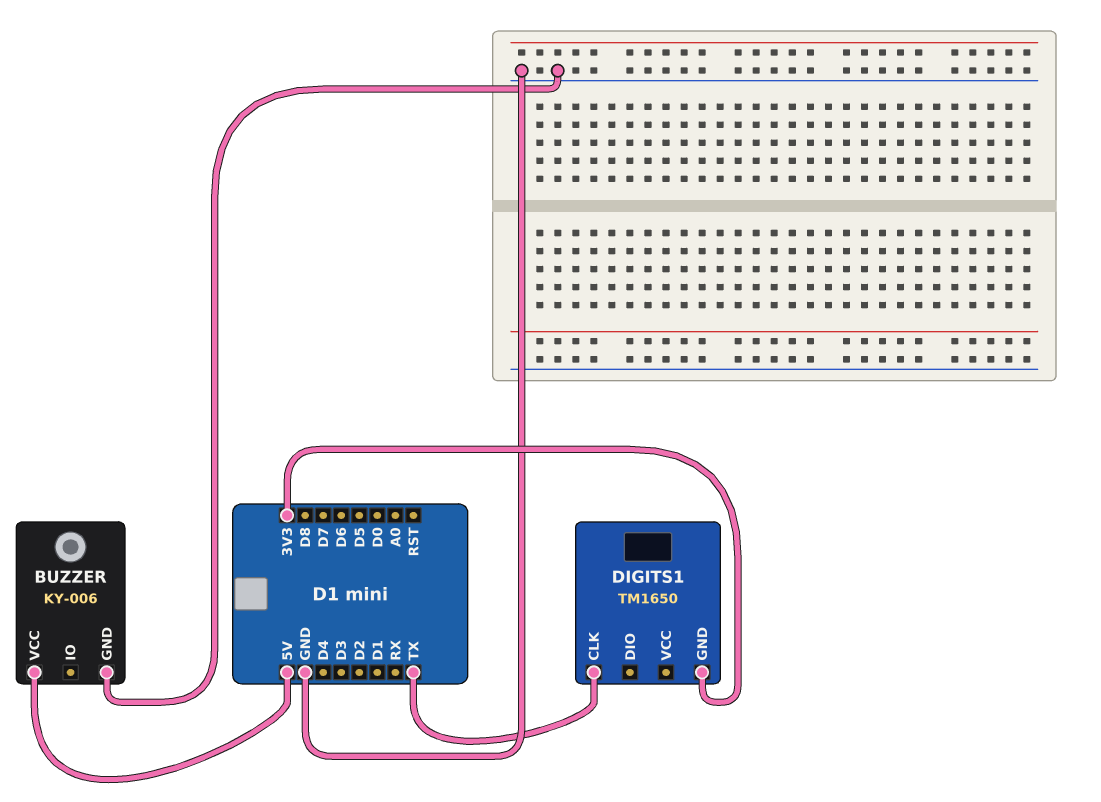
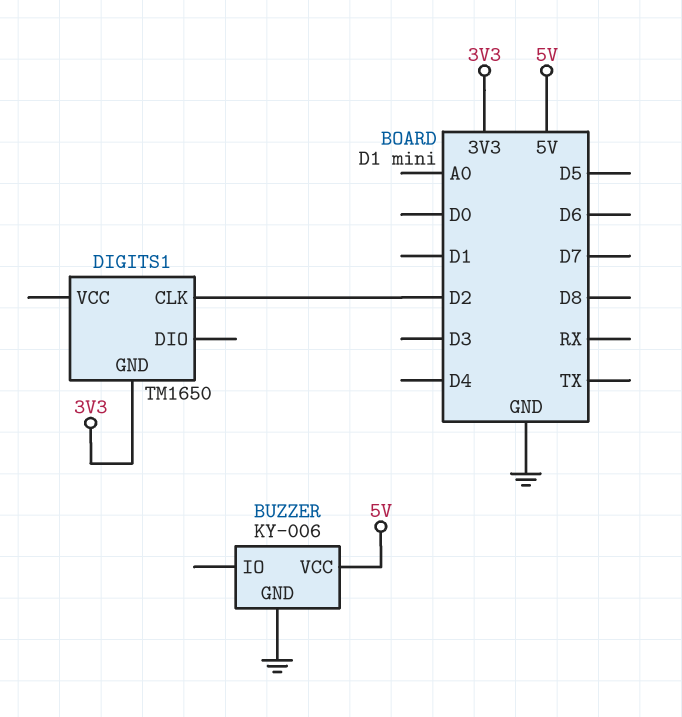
DIGITS1 pin CLK: TX -> D2

